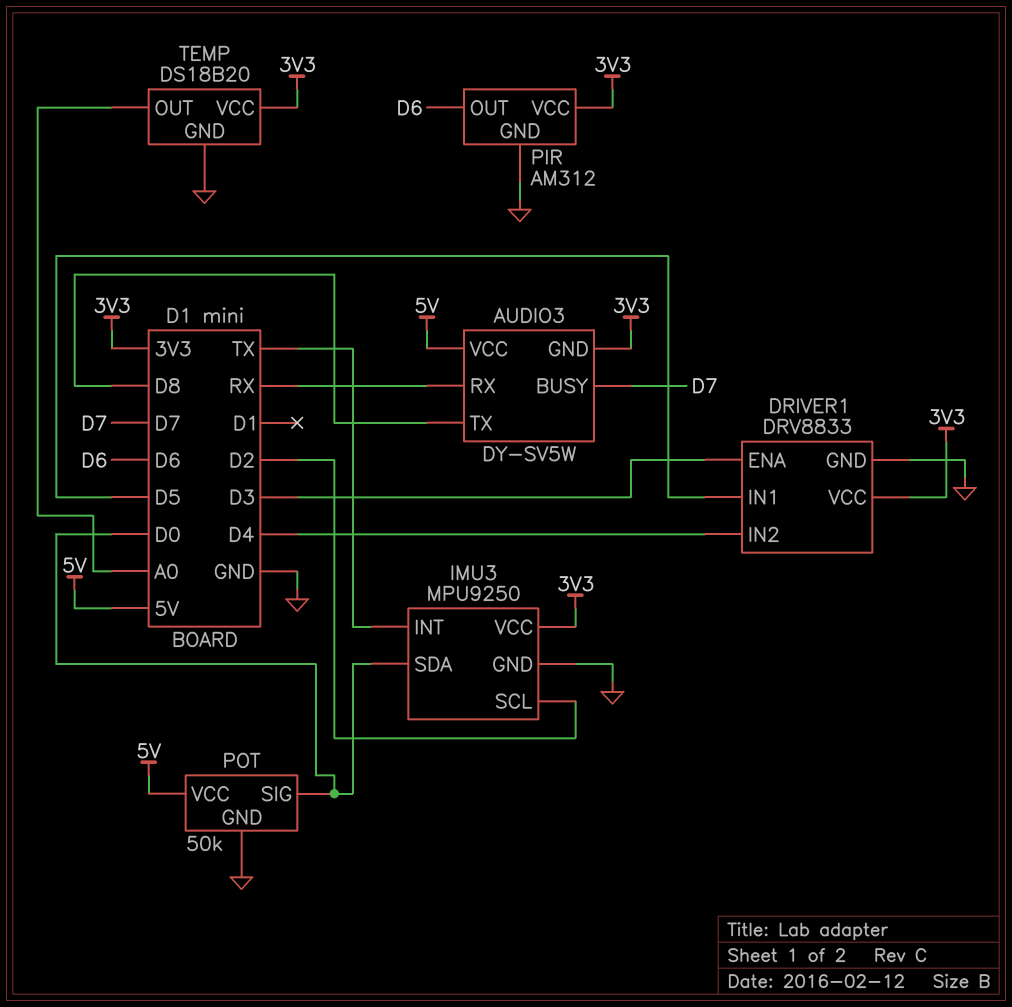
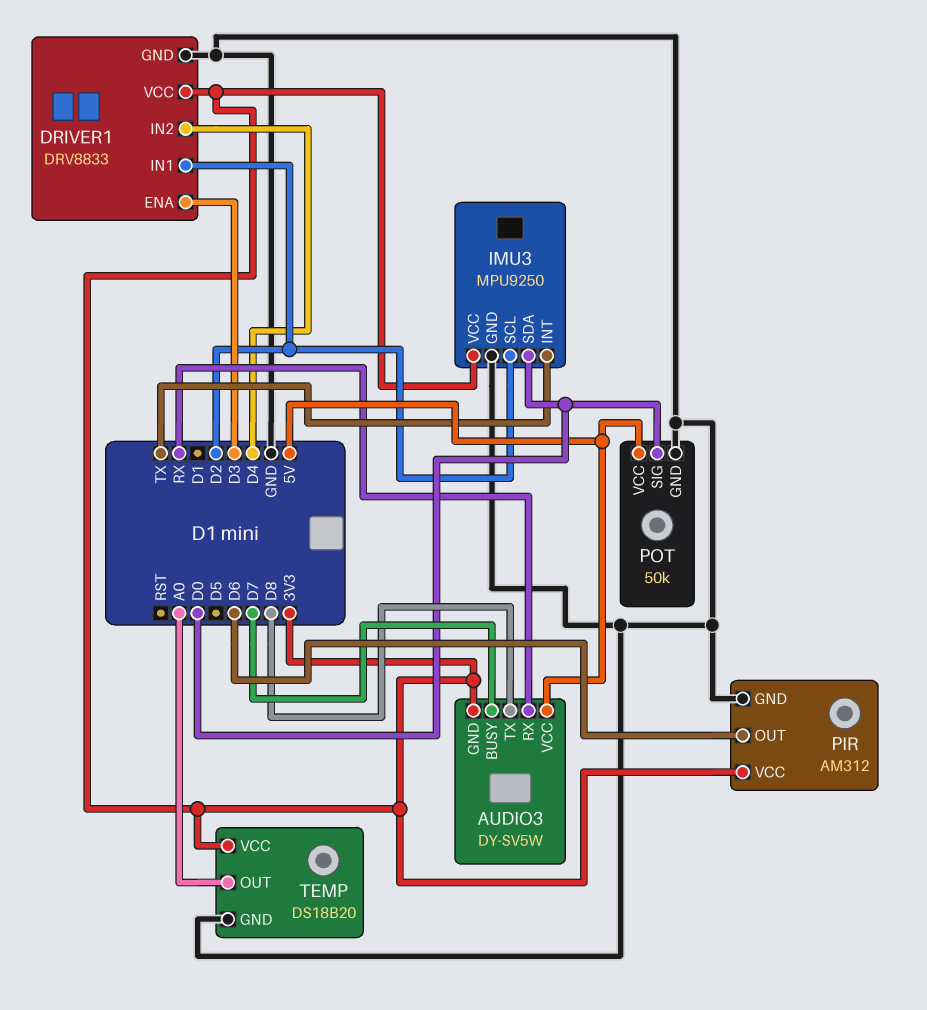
DRIVER1 pin IN1: D5 -> D2

